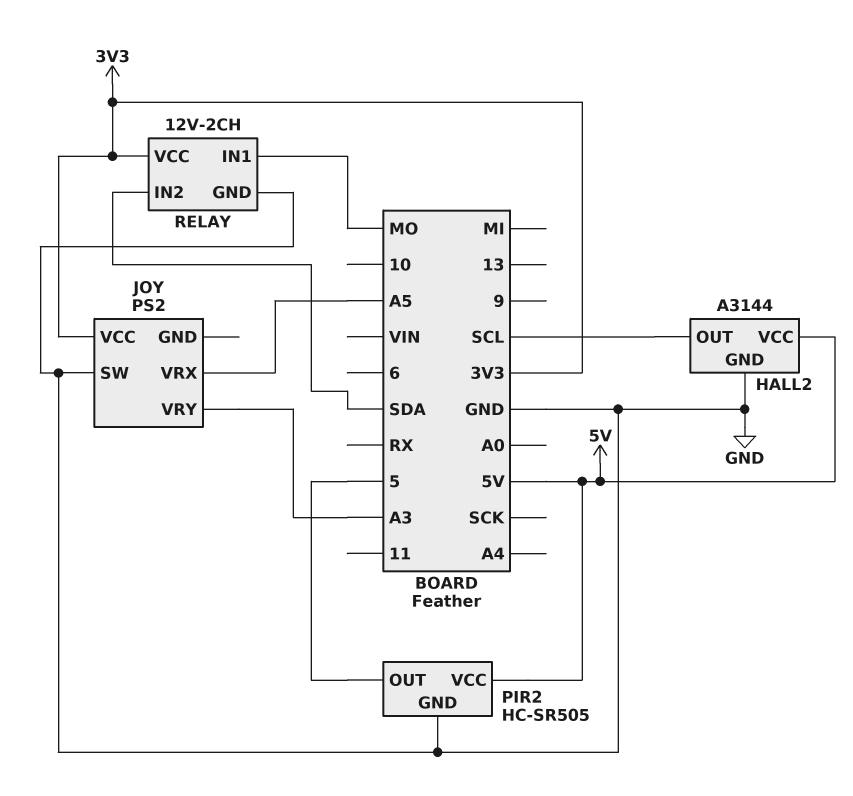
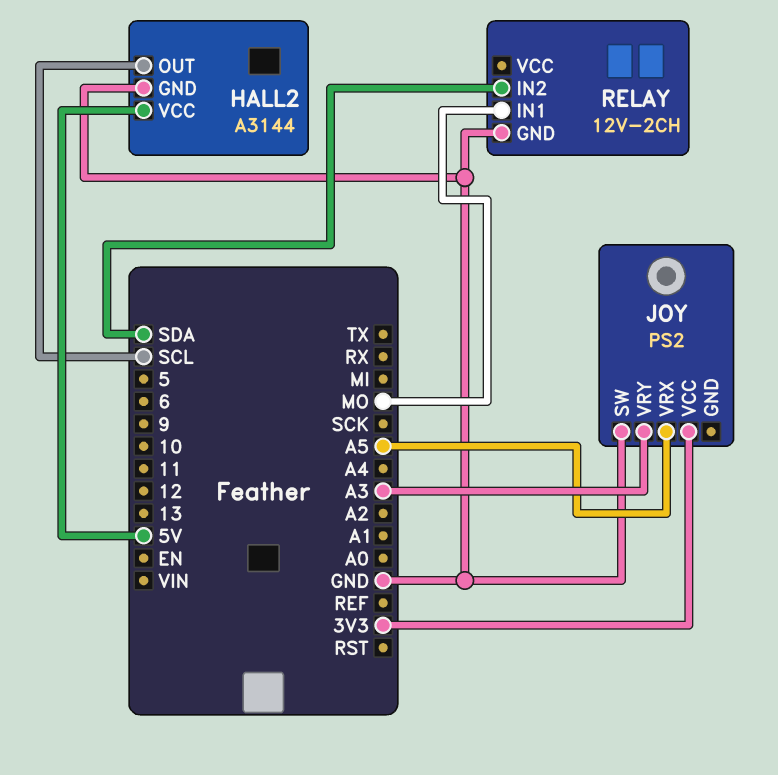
PIR2: HC-SR505 -> none
PIR2 pin GND: GND -> none
PIR2 pin OUT: 5 -> none
PIR2 pin VCC: 5V -> none
RELAY pin VCC: 3V3 -> none

